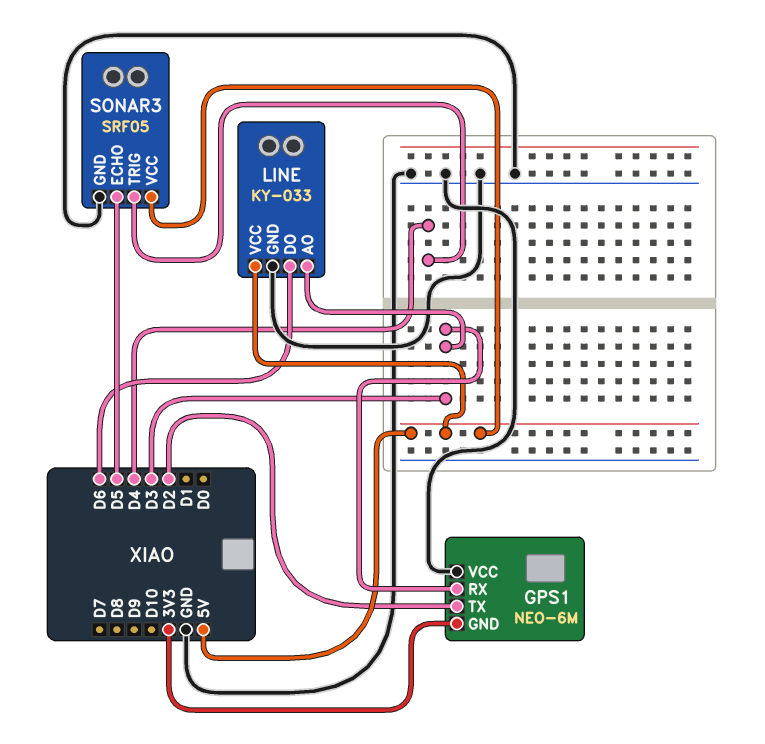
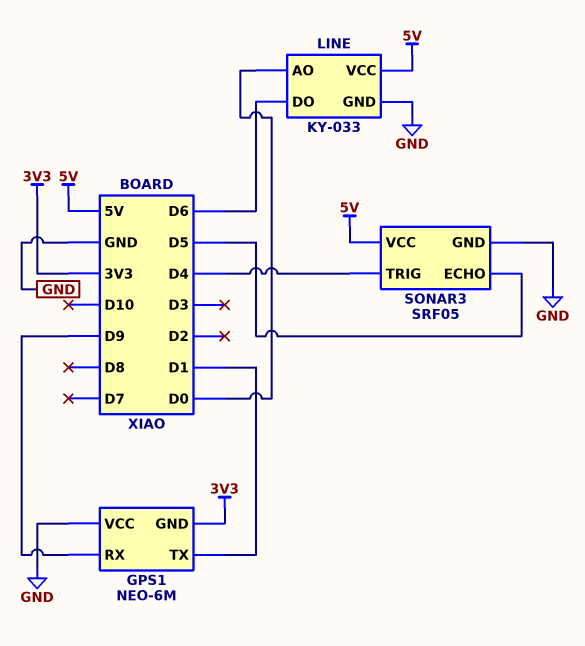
GPS1 pin RX: D3 -> D9
GPS1 pin TX: D2 -> D1
LINE pin AO: D3 -> D0

